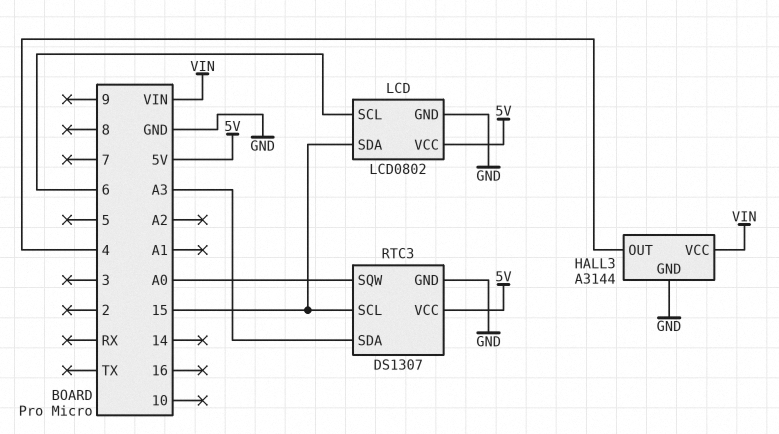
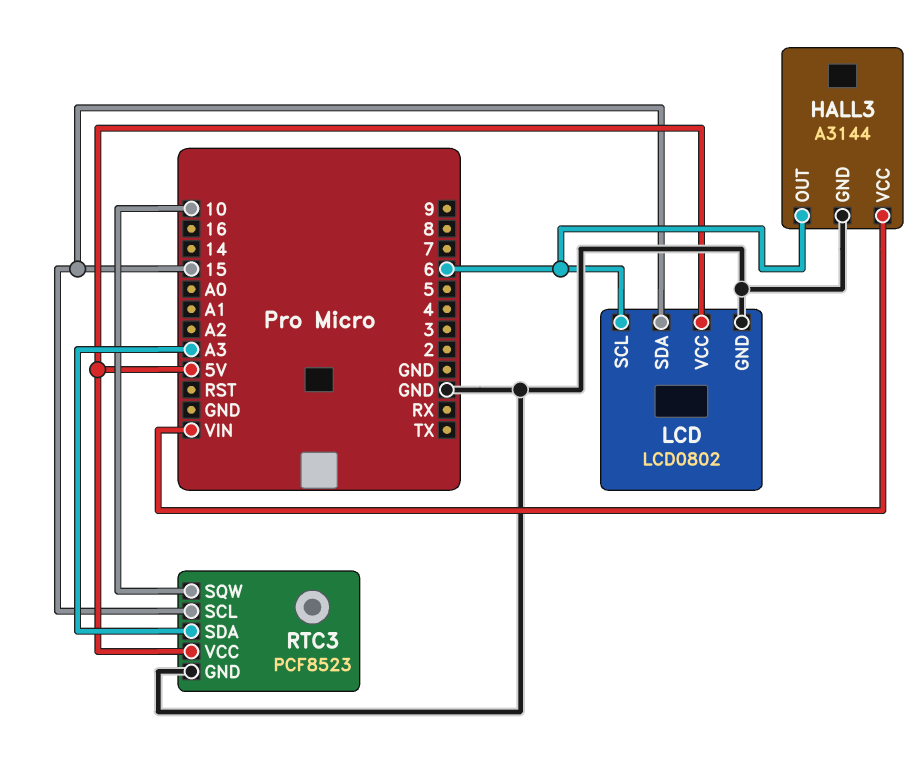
HALL3 pin OUT: 4 -> 6
RTC3: DS1307 -> PCF8523
RTC3 pin SQW: A0 -> 10

